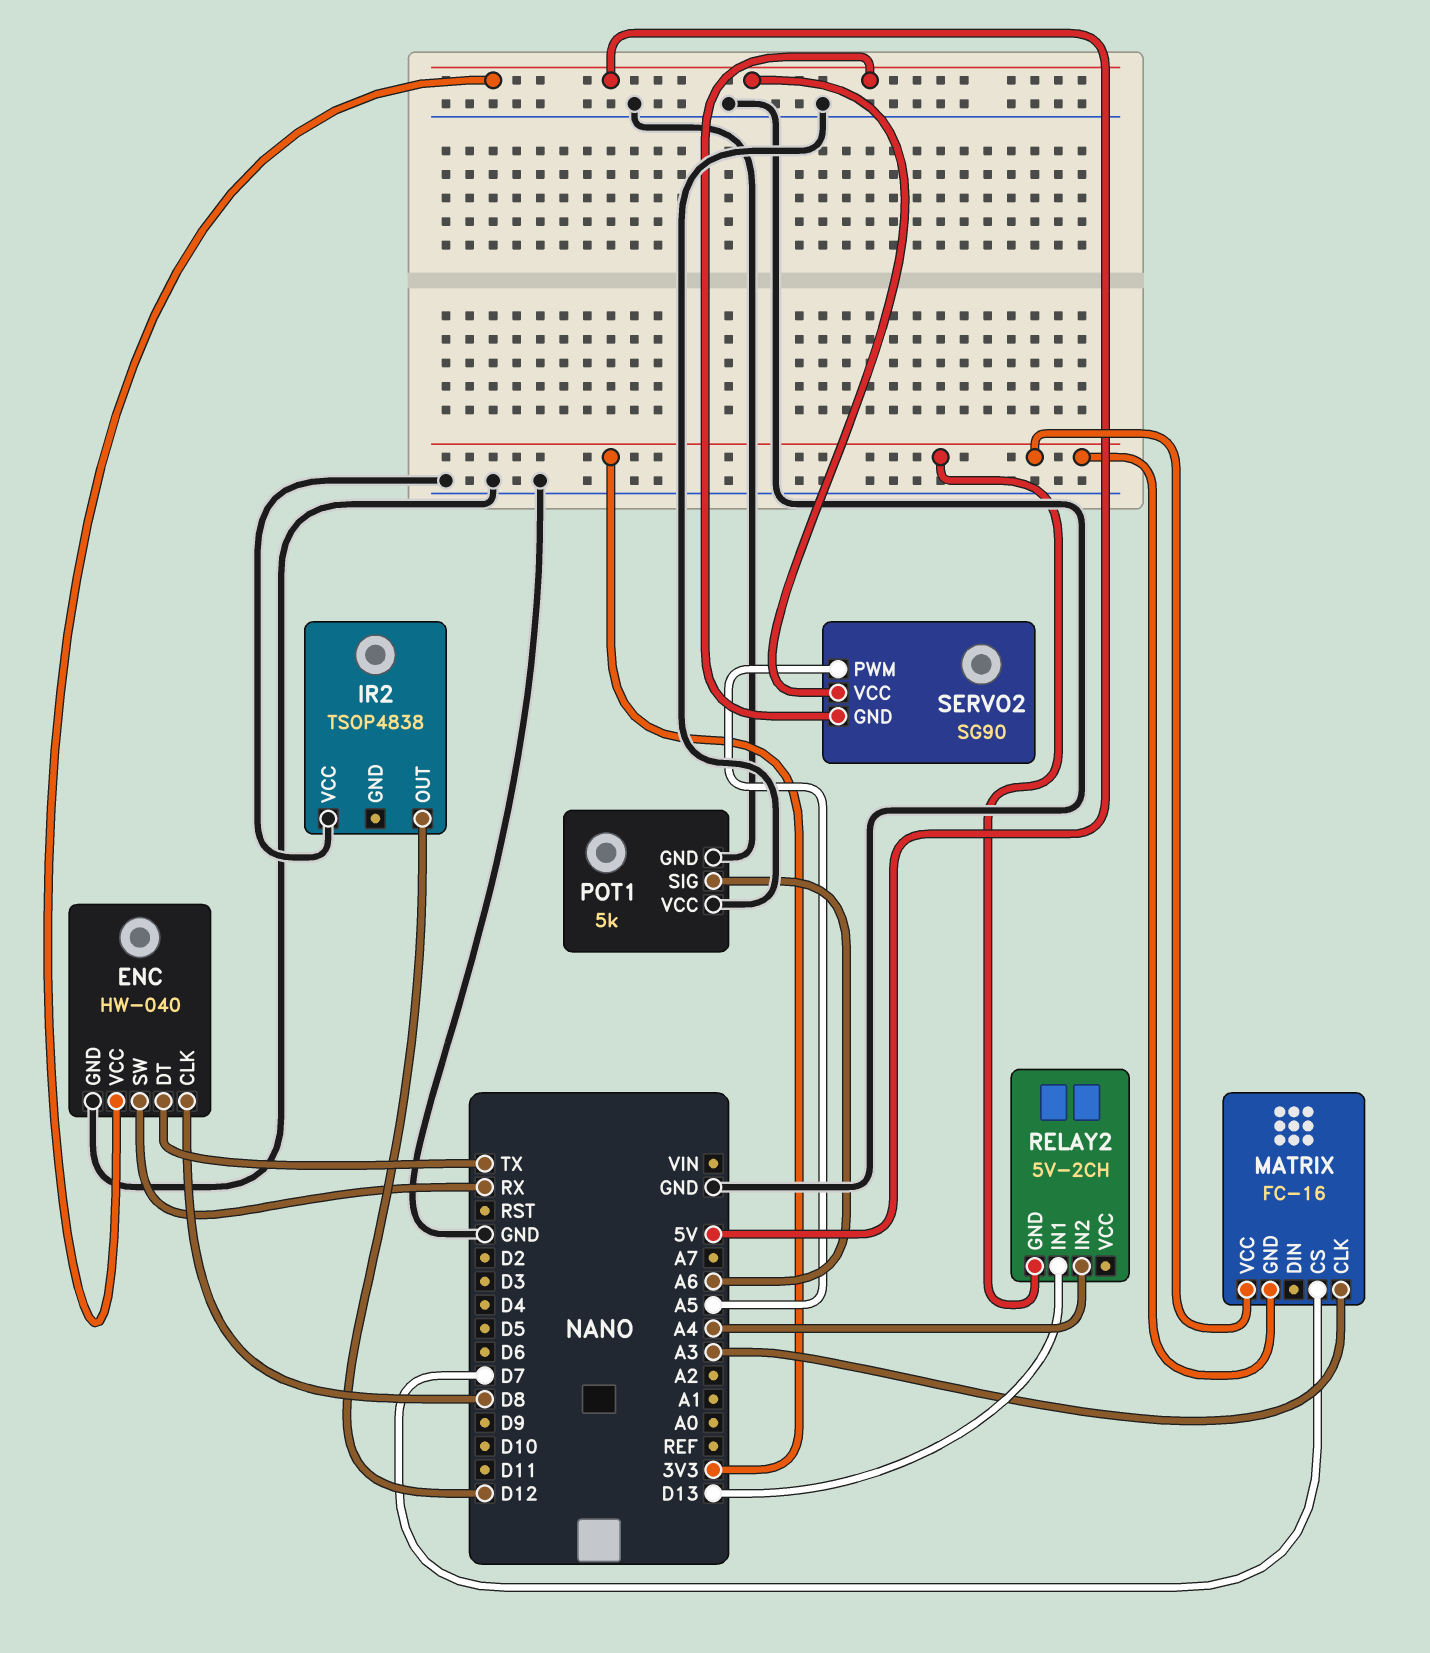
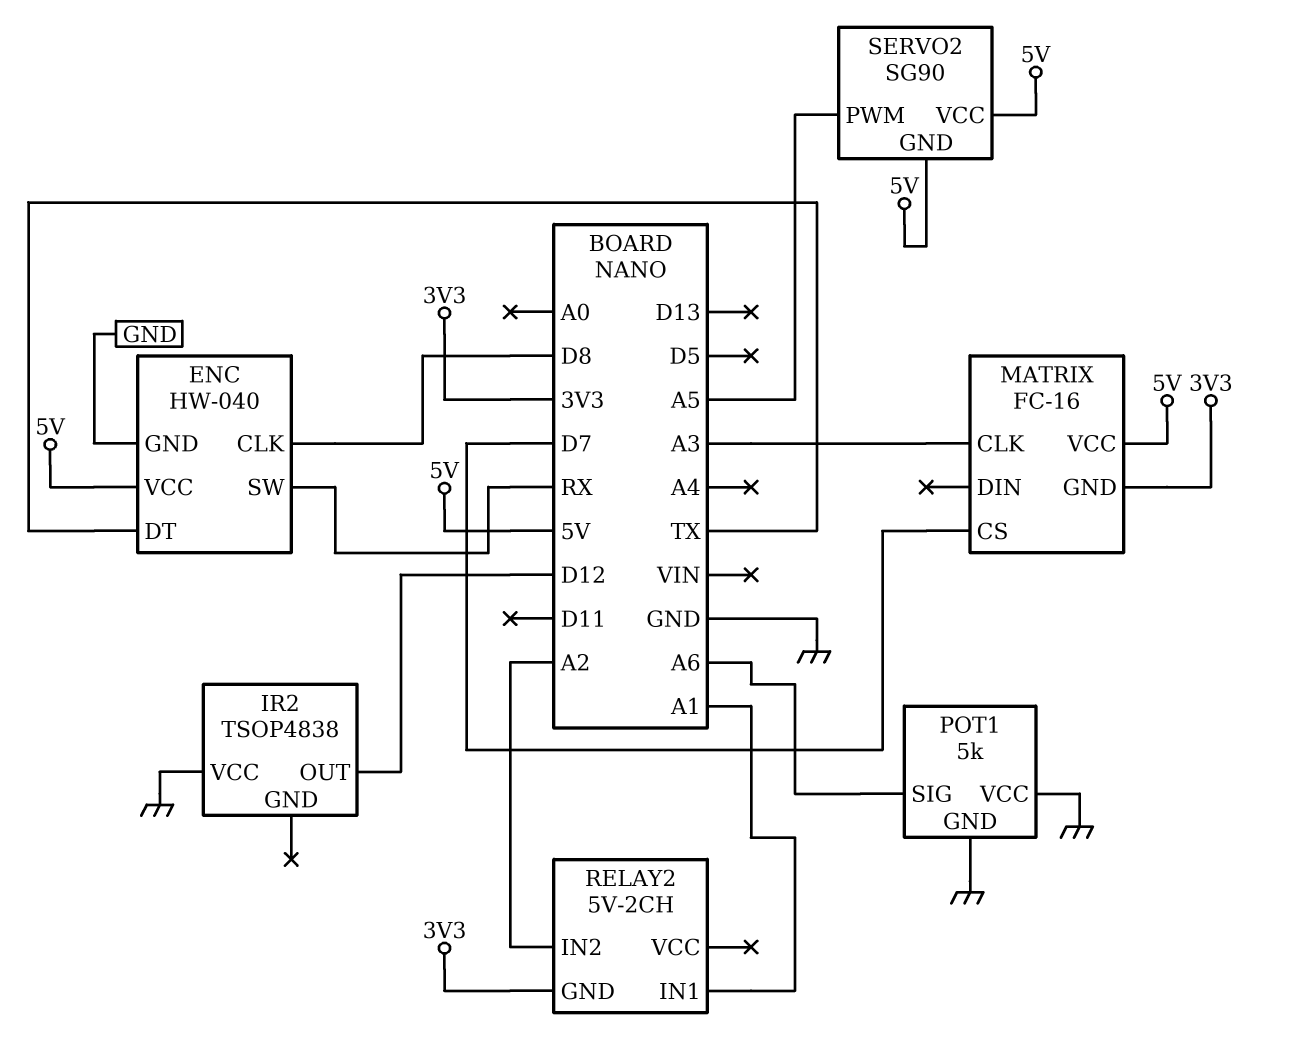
MATRIX pin VCC: 3V3 -> 5V
RELAY2 pin IN1: D13 -> A1
RELAY2 pin IN2: A4 -> A2

